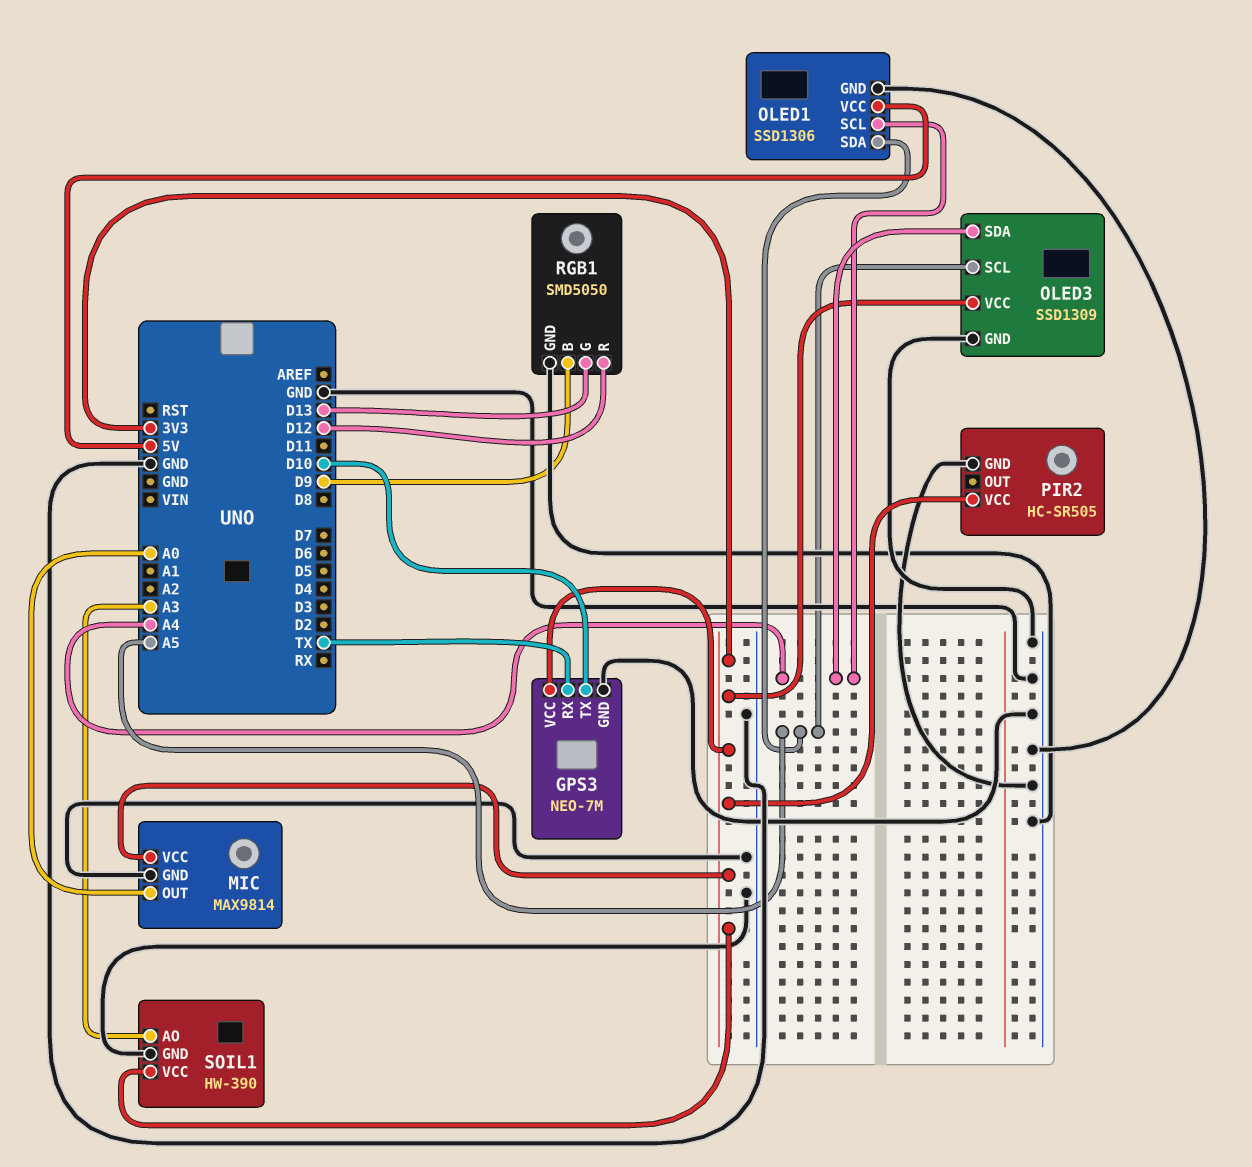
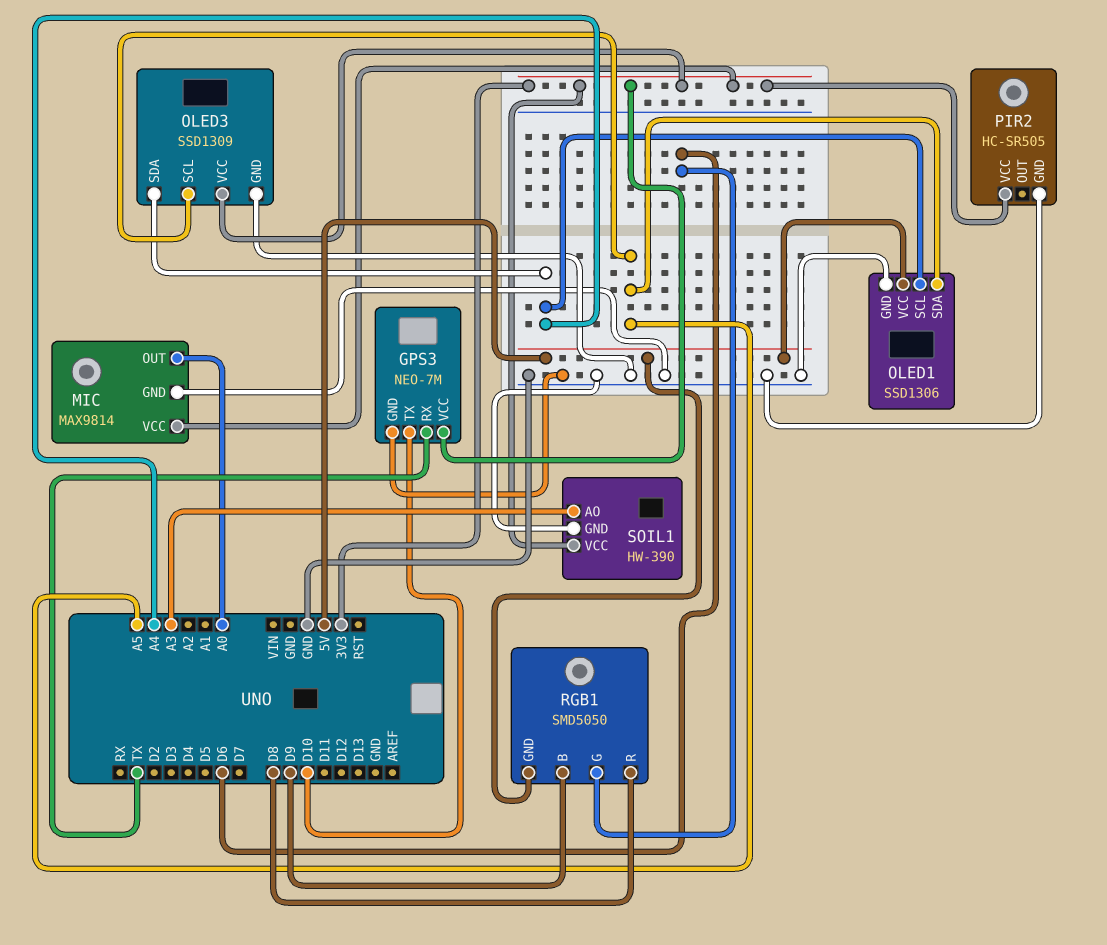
RGB1 pin G: D13 -> D6
RGB1 pin GND: GND -> 5V
RGB1 pin R: D12 -> D8

